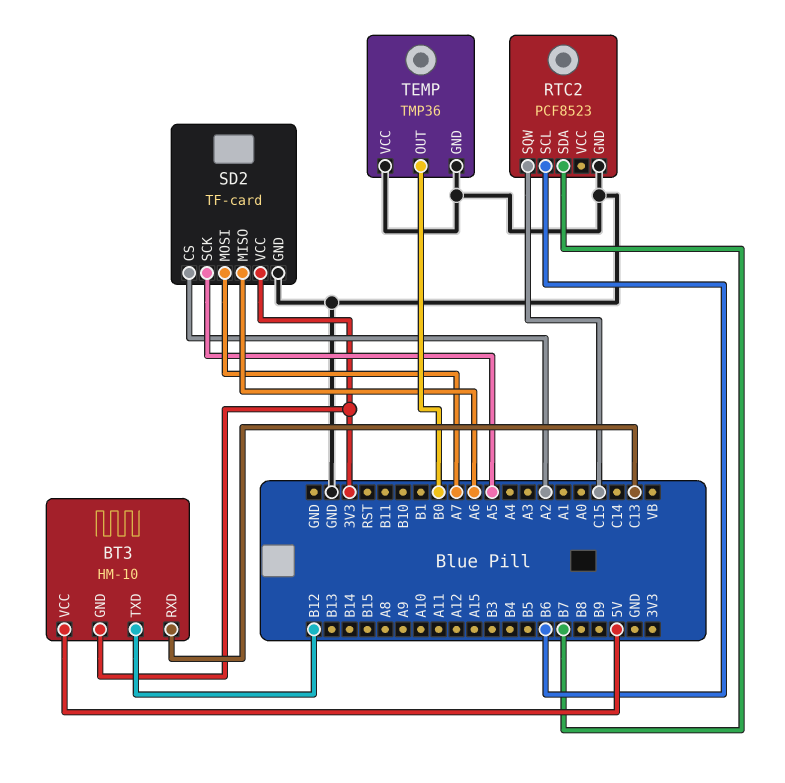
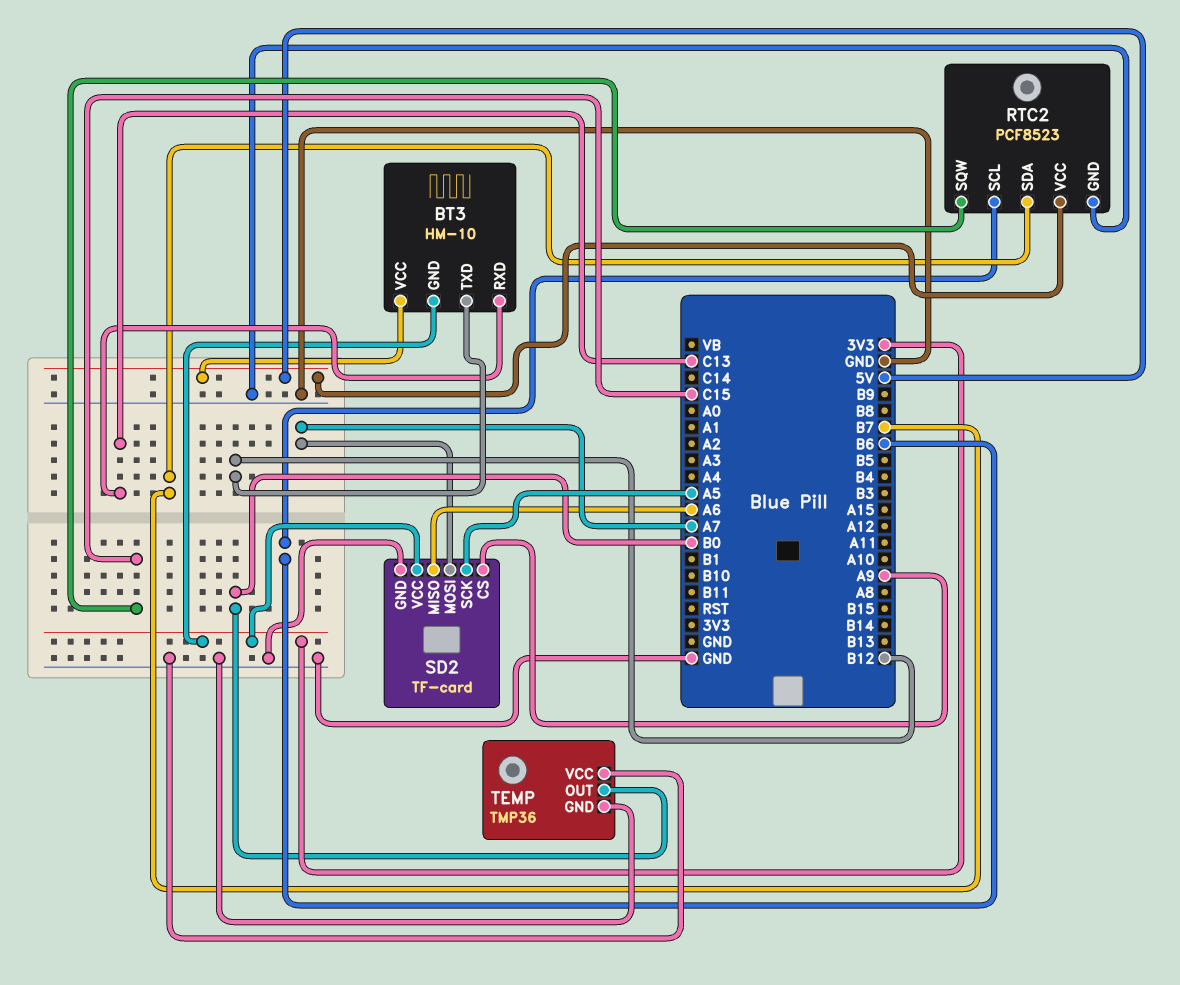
RTC2 pin VCC: none -> 5V
SD2 pin CS: A2 -> A9

